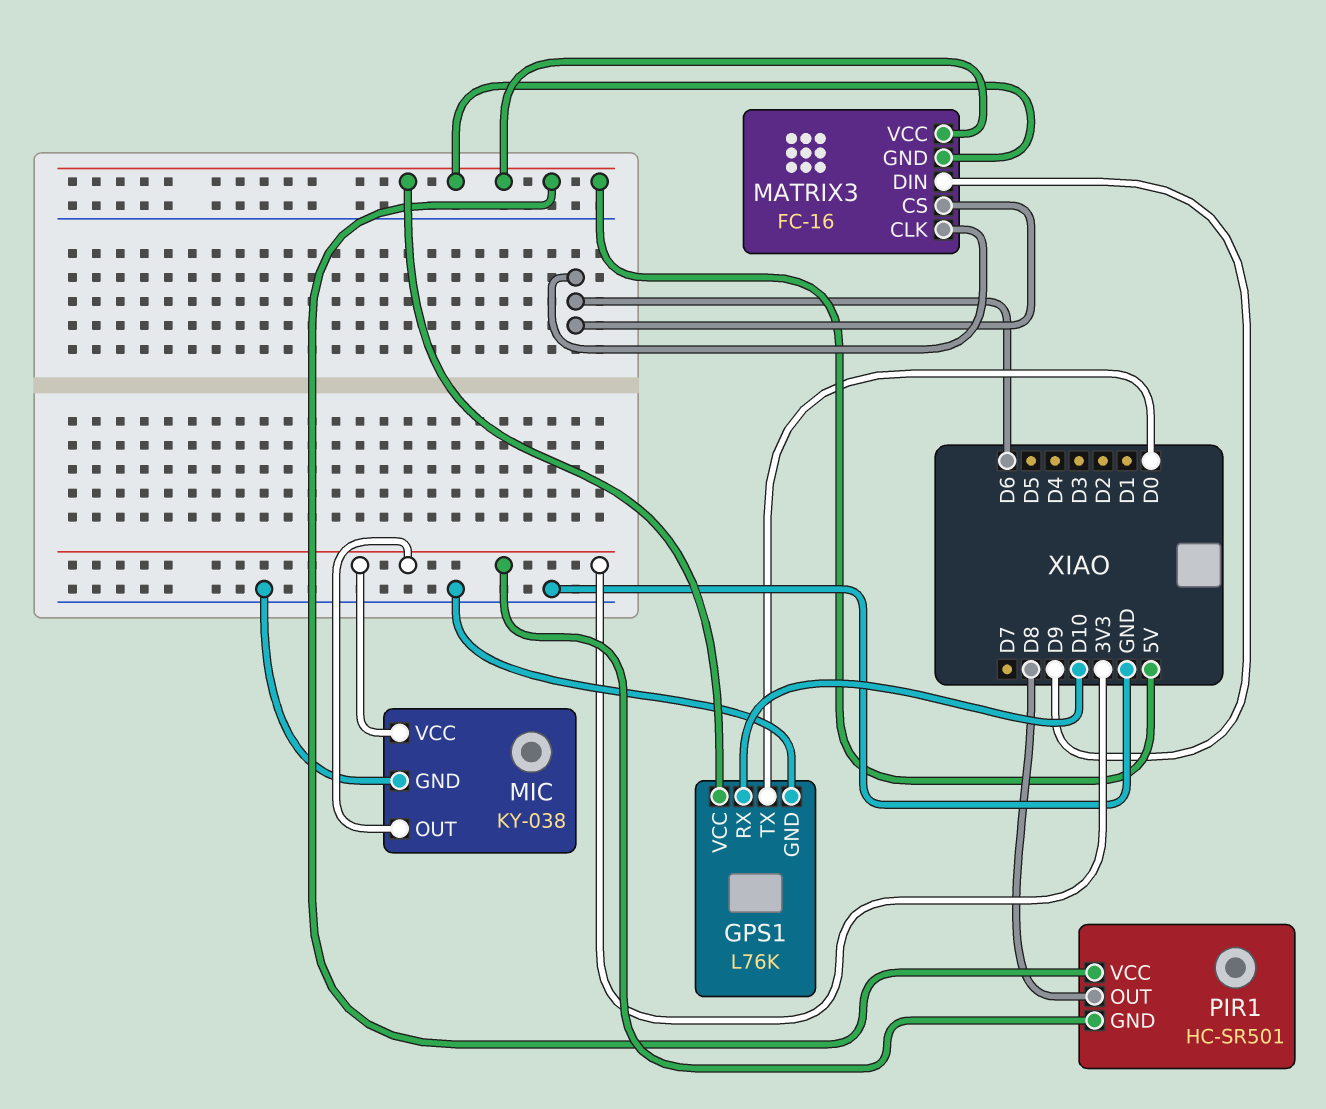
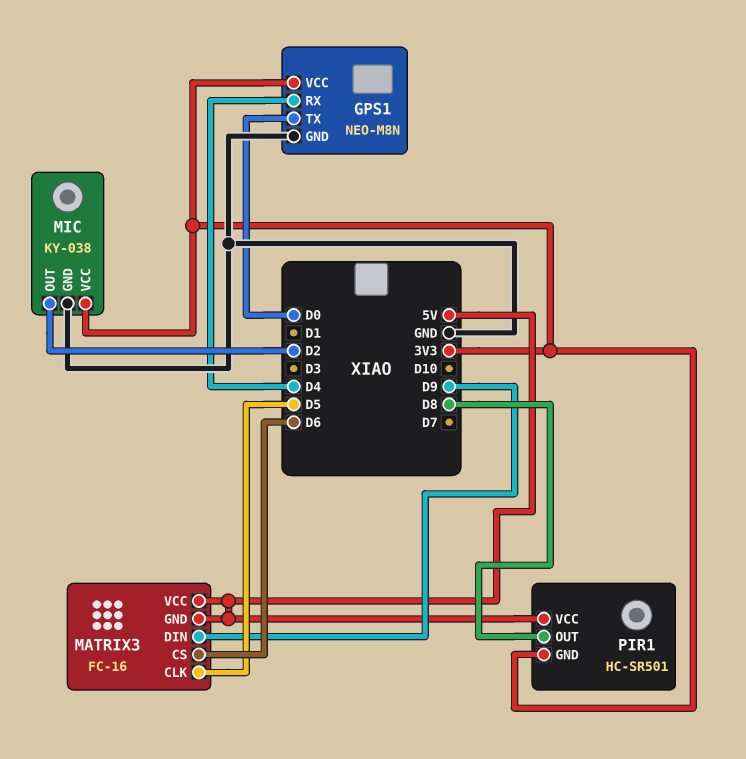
GPS1: L76K -> NEO-M8N
GPS1 pin RX: D10 -> D4
GPS1 pin VCC: 5V -> 3V3
MATRIX3 pin CLK: D6 -> D5
MIC pin OUT: 3V3 -> D2

